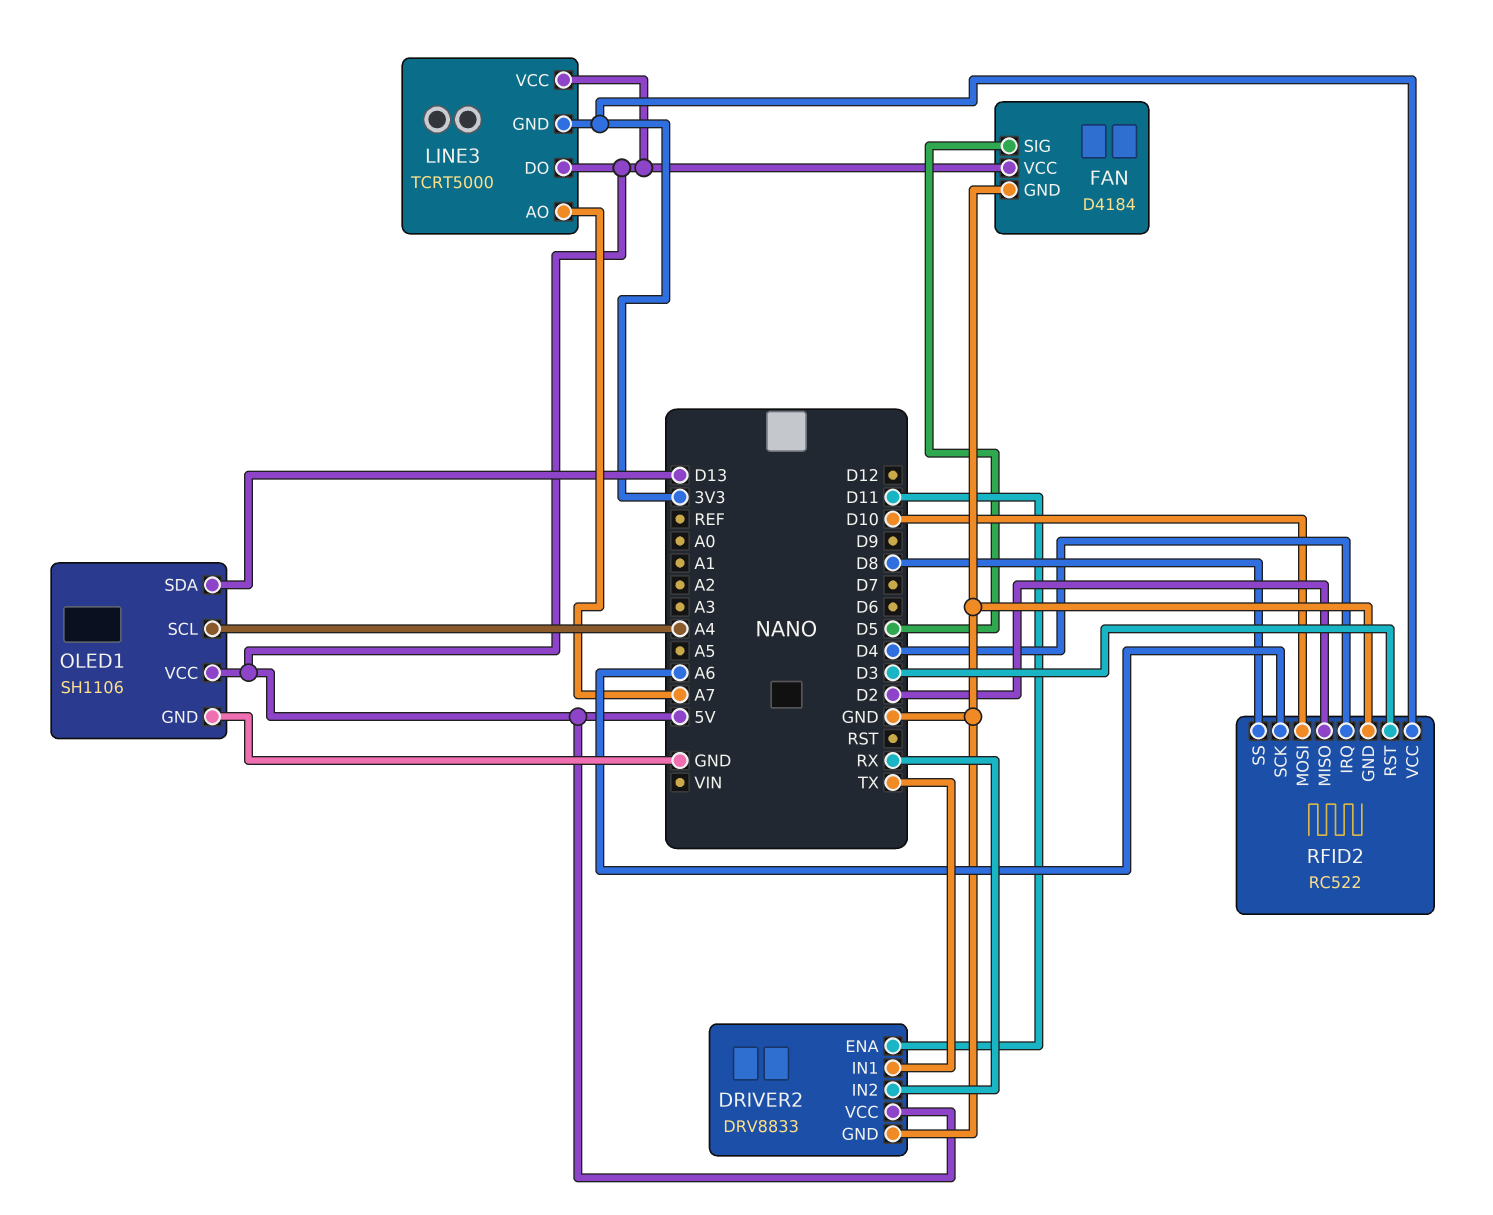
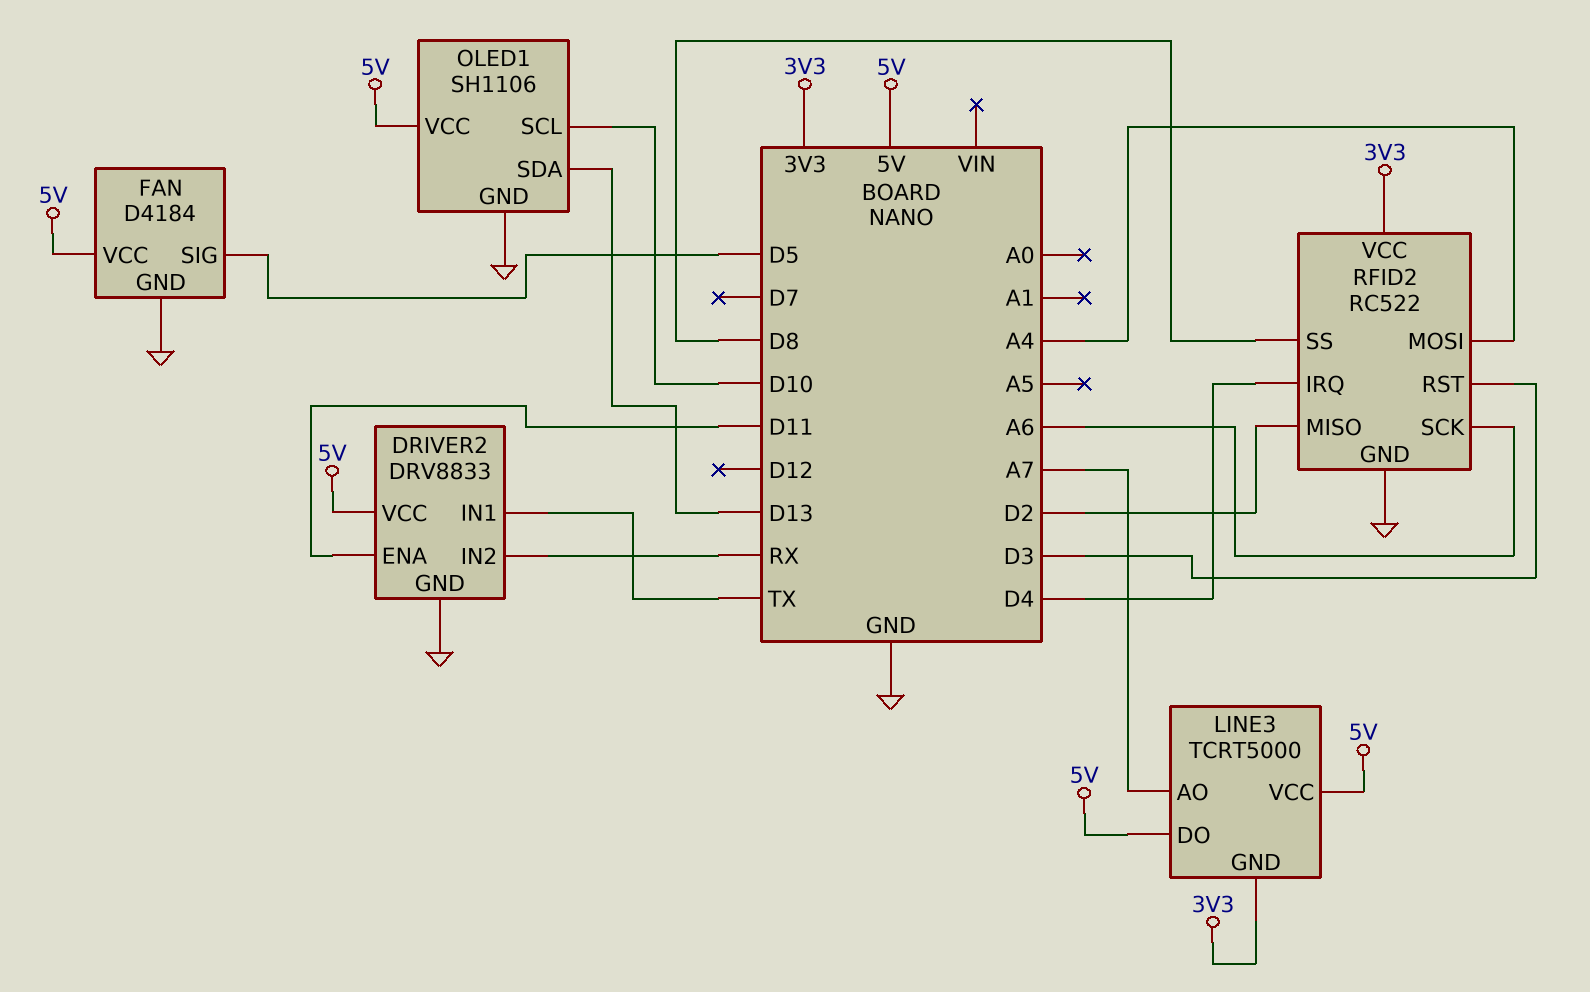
OLED1 pin SCL: A4 -> D10
RFID2 pin MOSI: D10 -> A4

